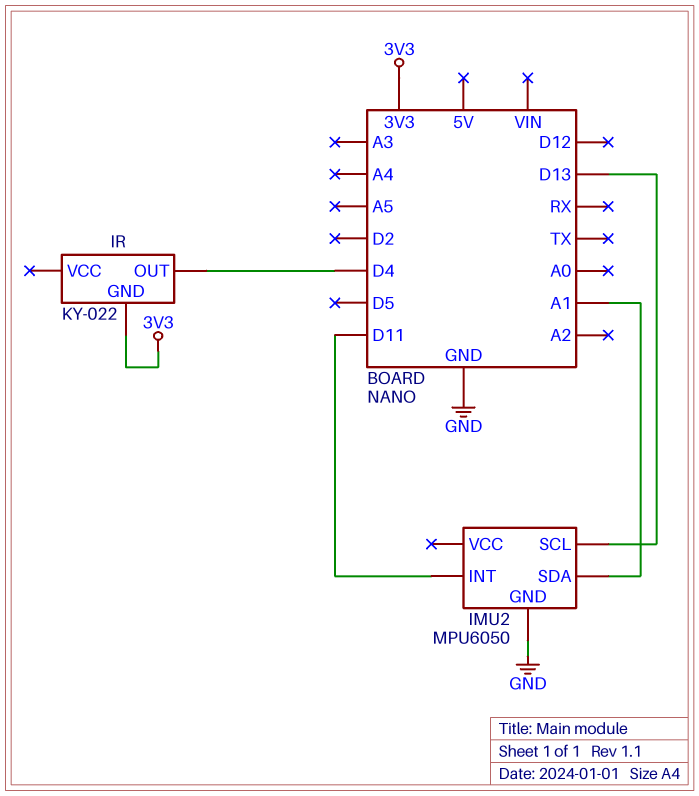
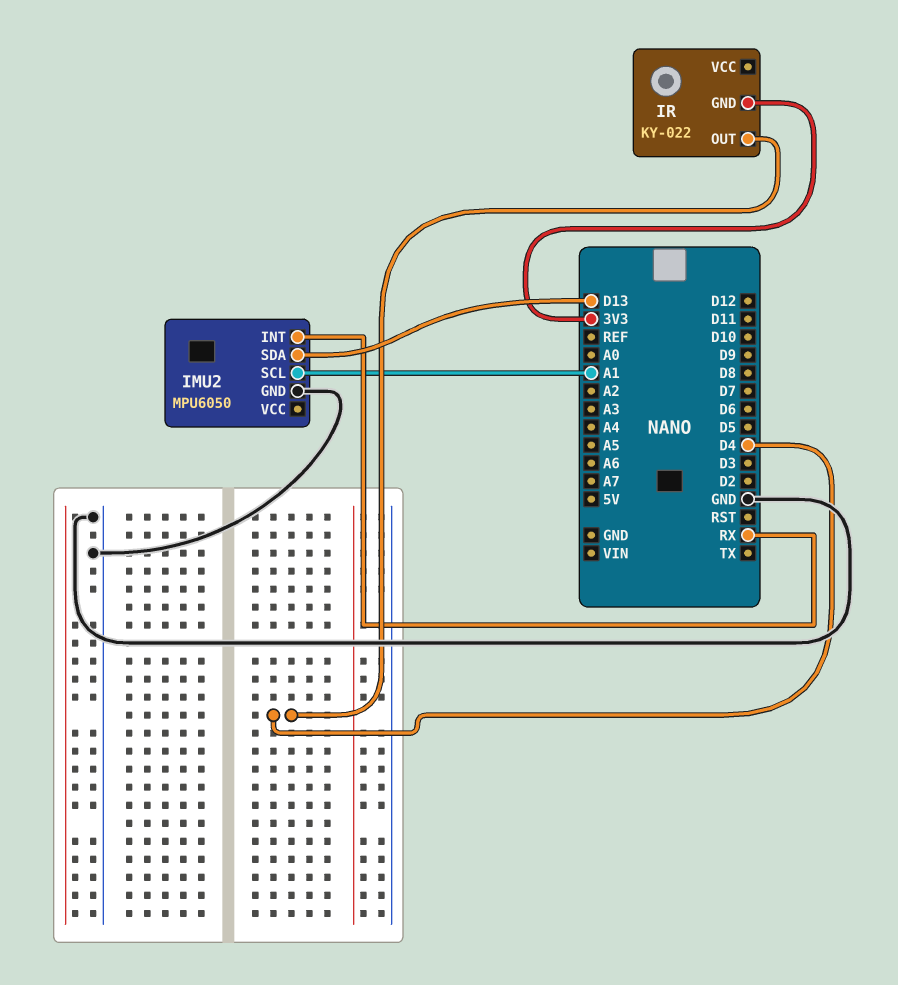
IMU2 pin INT: D11 -> RX
IMU2 pin SCL: D13 -> A1
IMU2 pin SDA: A1 -> D13

